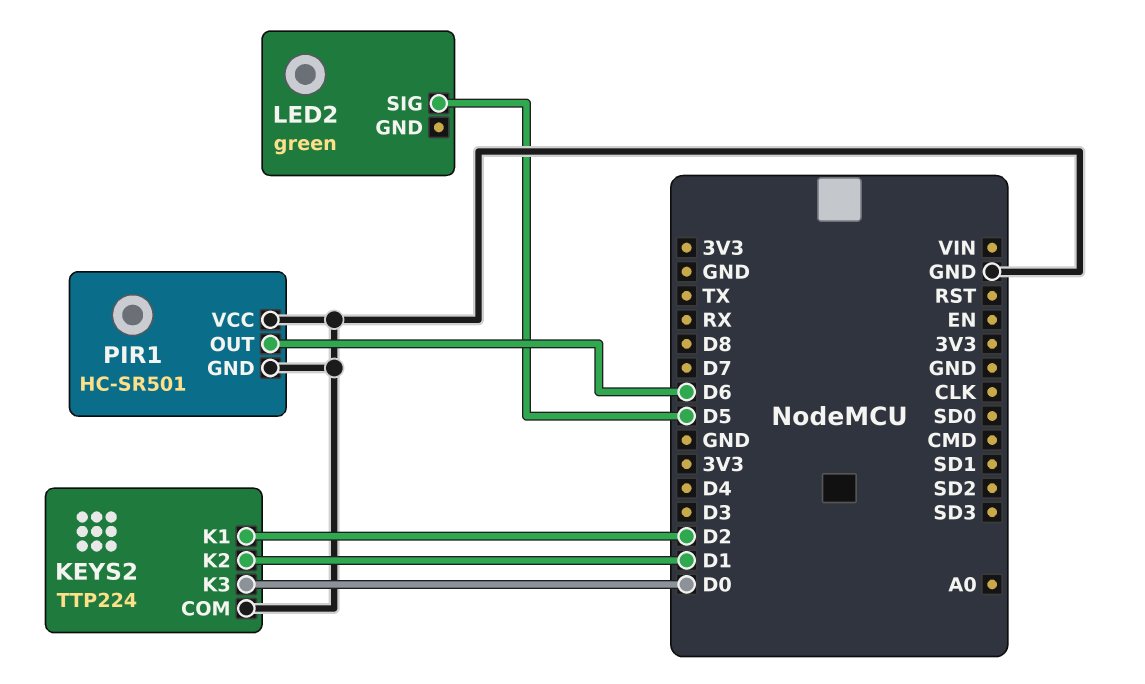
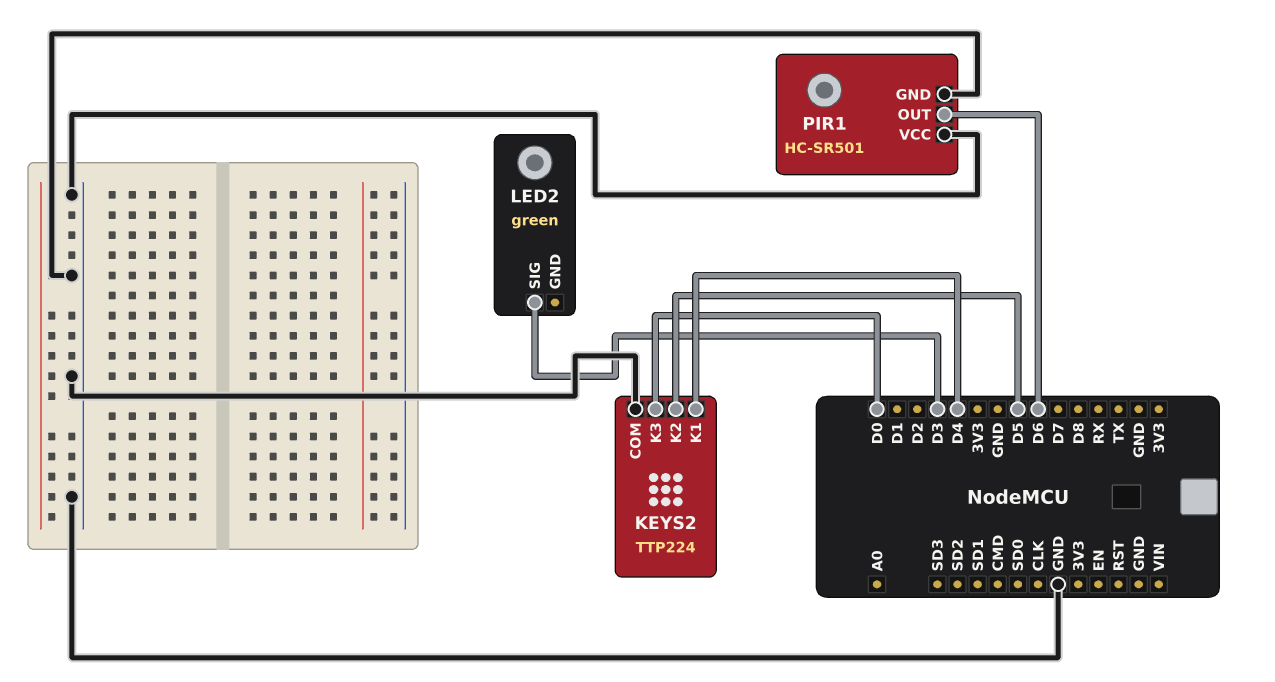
KEYS2 pin K1: D2 -> D4
KEYS2 pin K2: D1 -> D5
LED2 pin SIG: D5 -> D3

